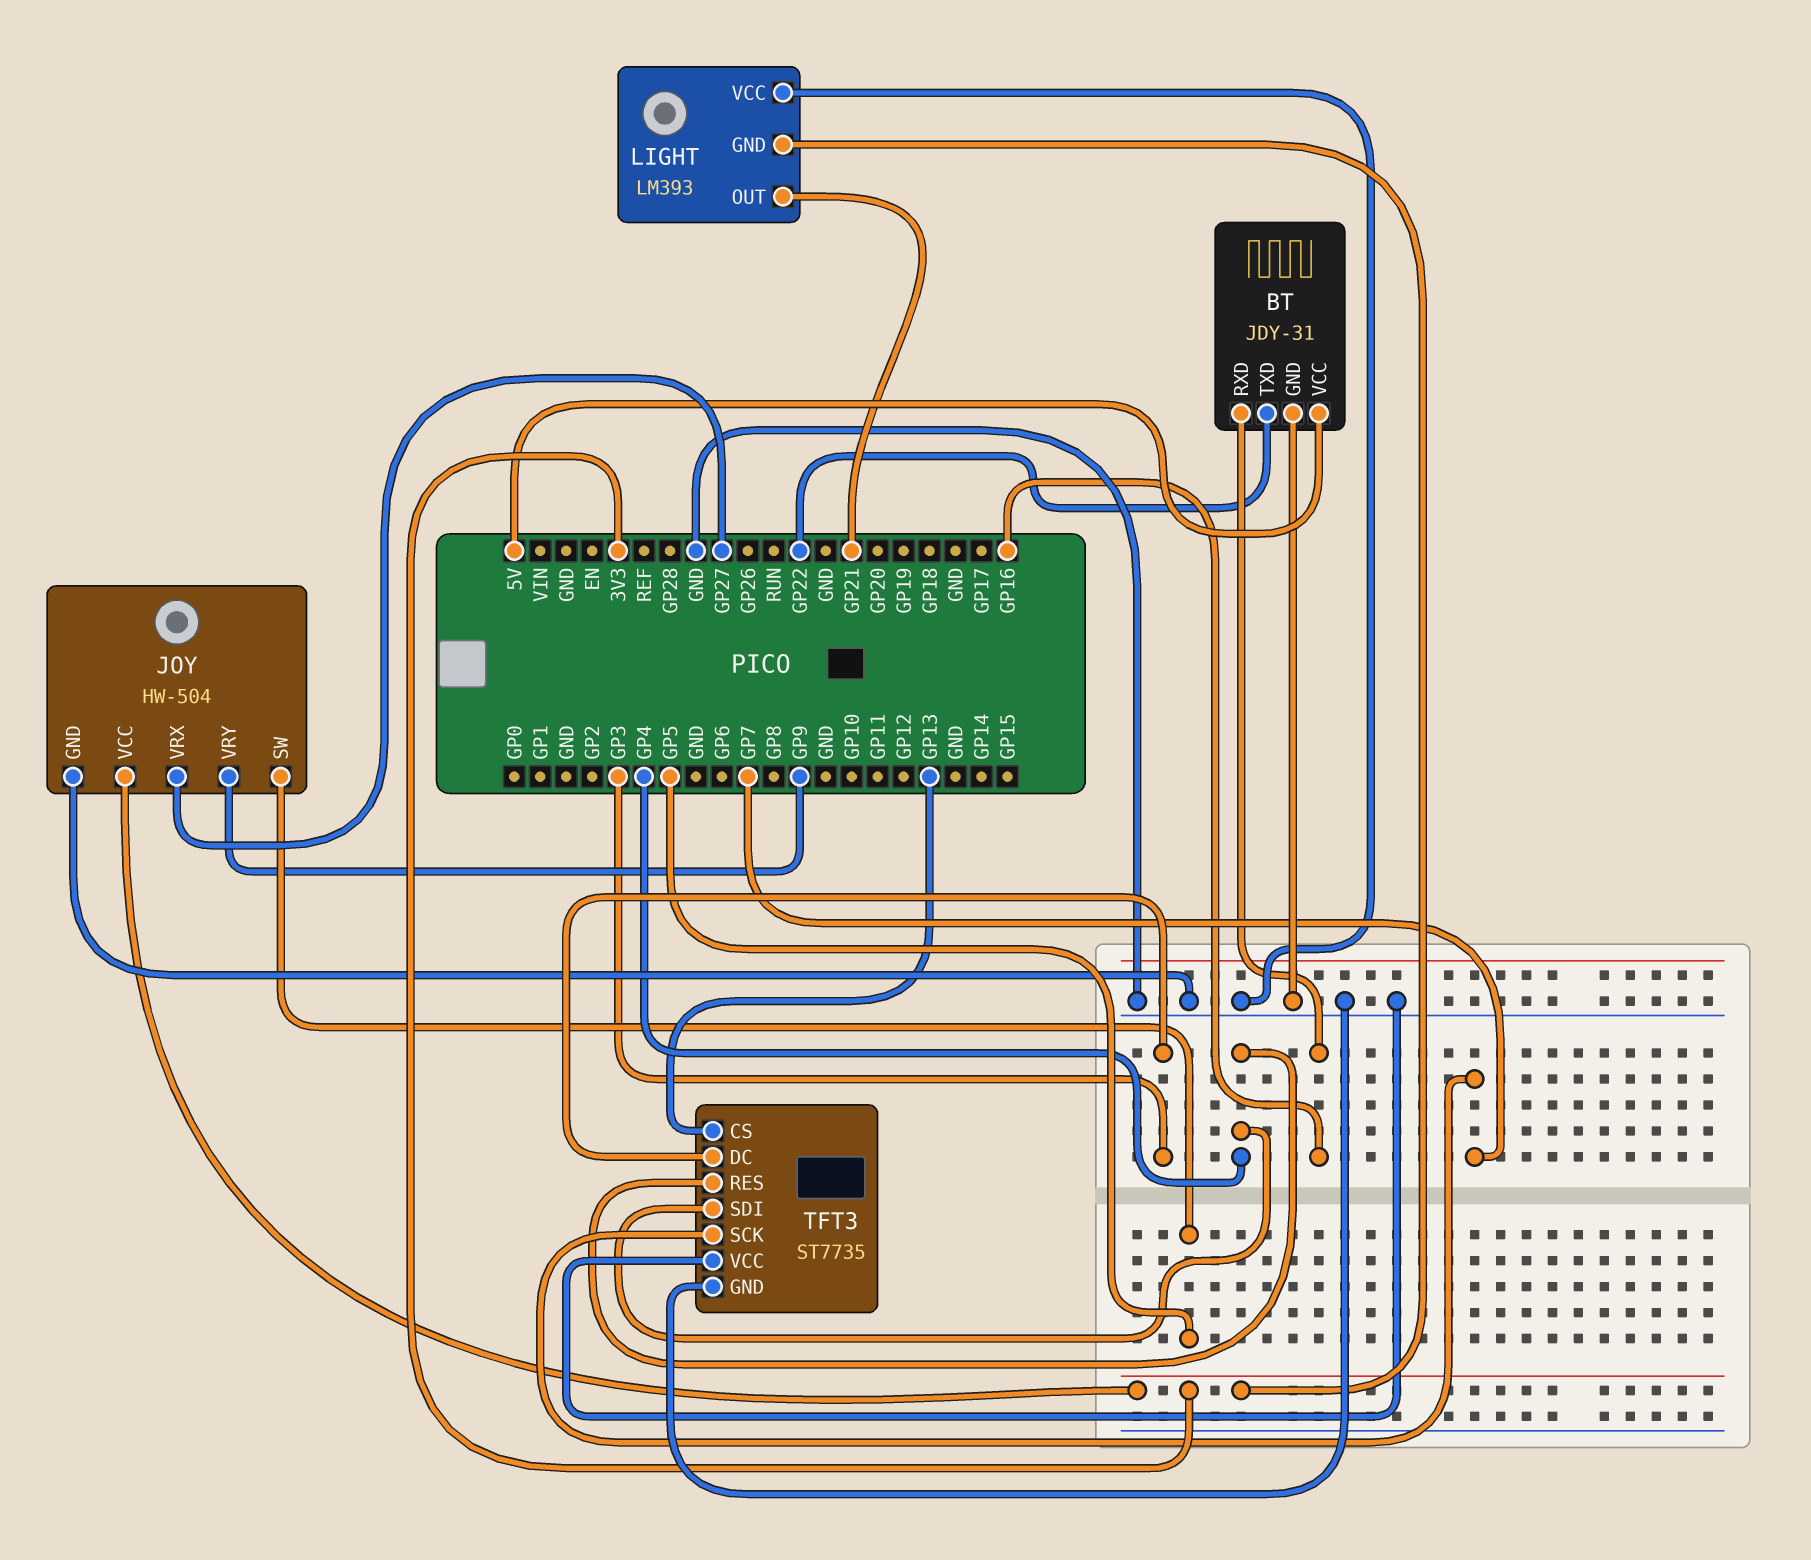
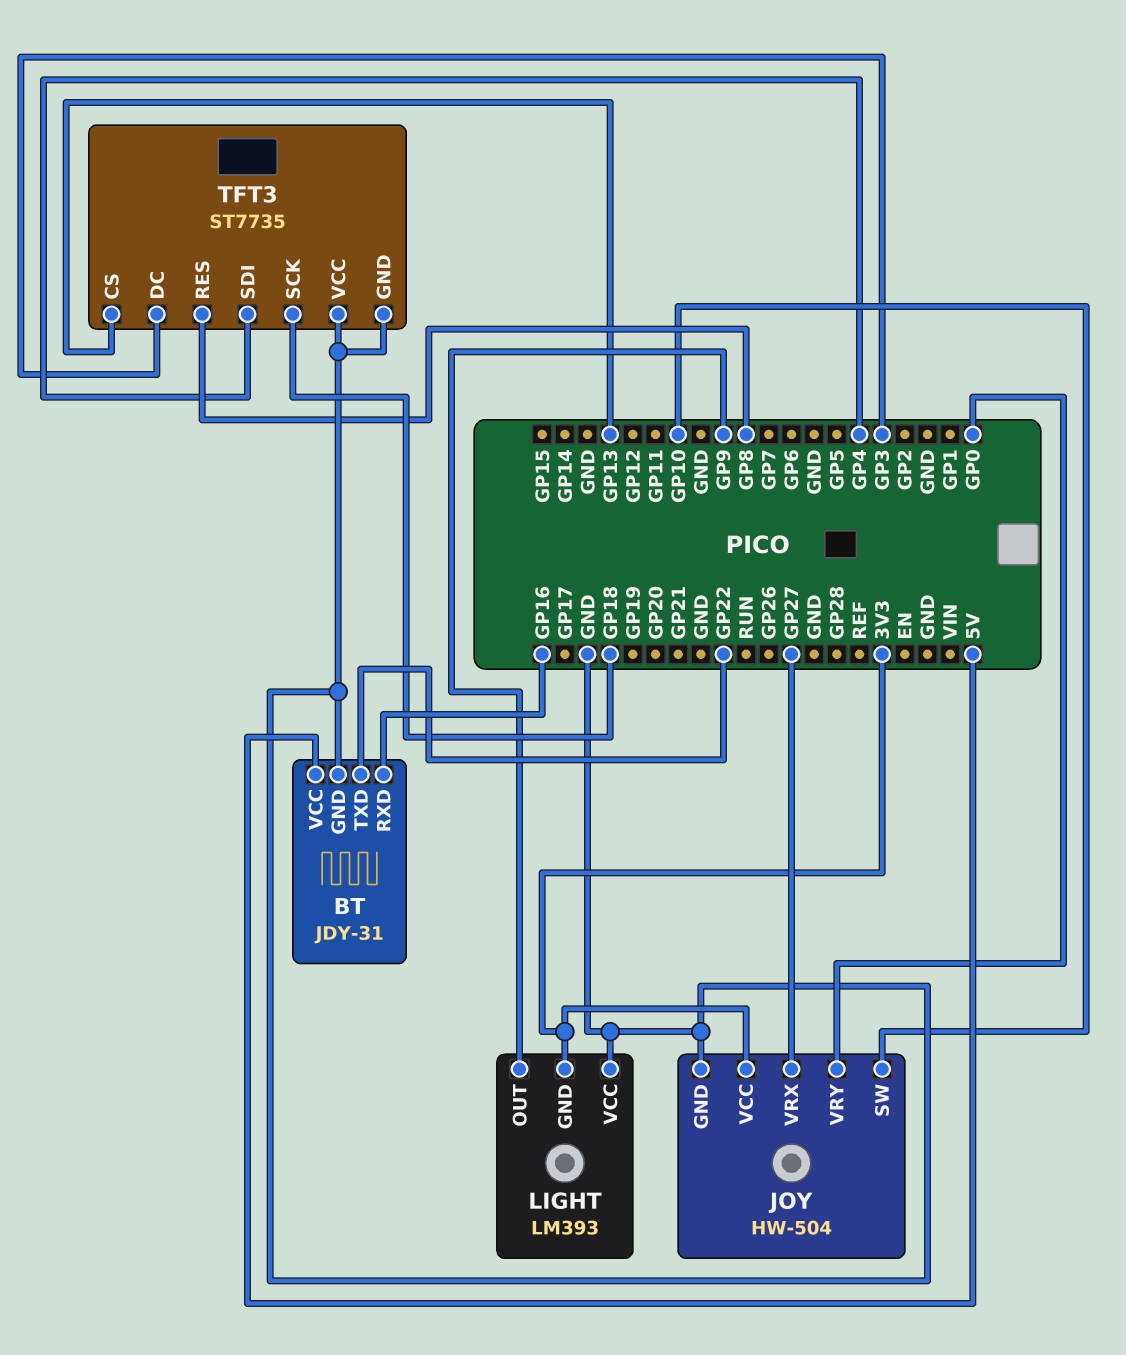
JOY pin SW: GP5 -> GP10
JOY pin VRY: GP9 -> GP0
LIGHT pin OUT: GP21 -> GP9
TFT3 pin RES: GP4 -> GP8
TFT3 pin SCK: GP7 -> GP18

